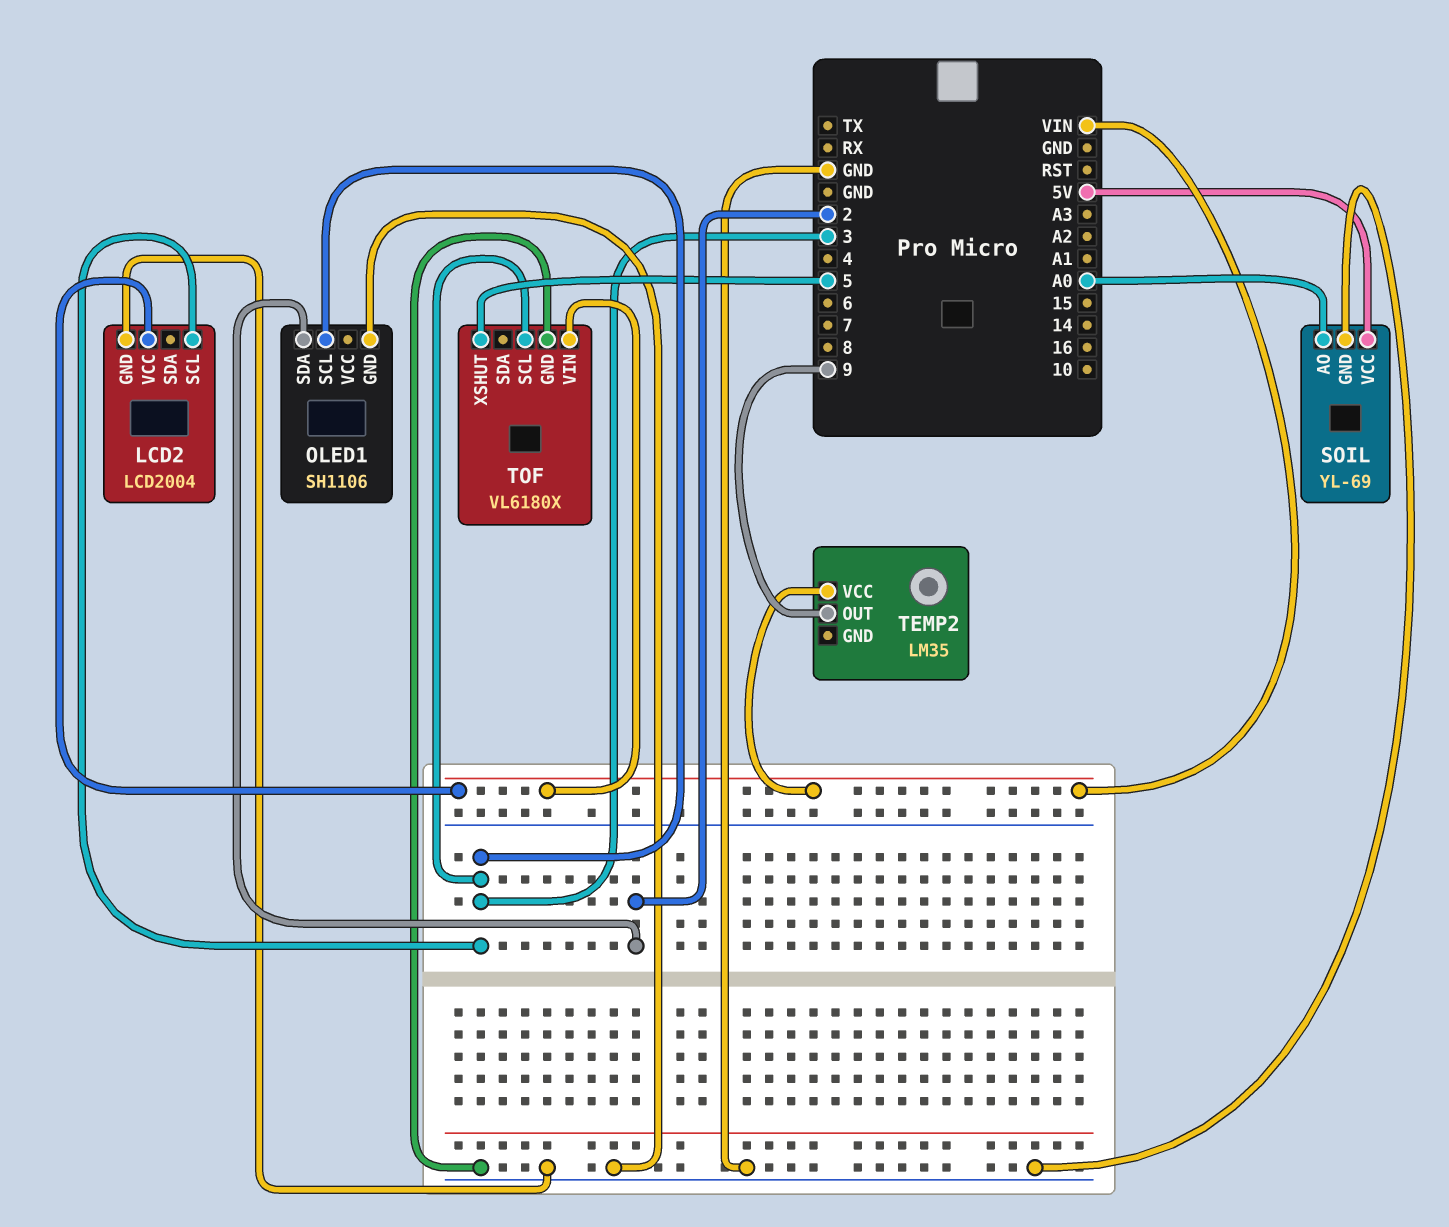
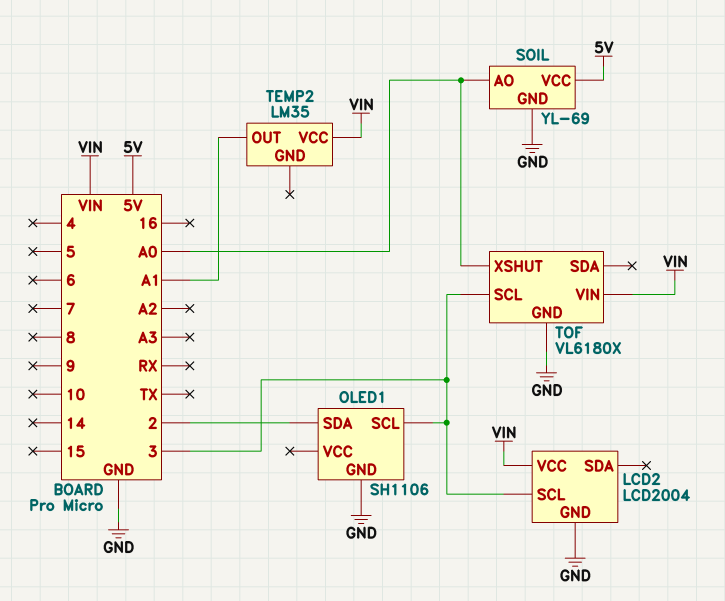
TEMP2 pin OUT: 9 -> A1
TOF pin XSHUT: 5 -> A0

